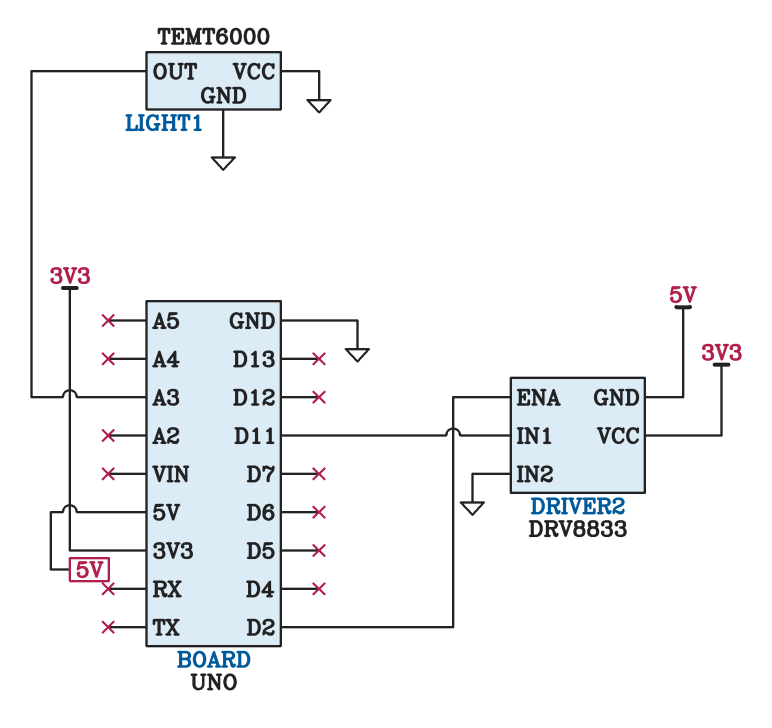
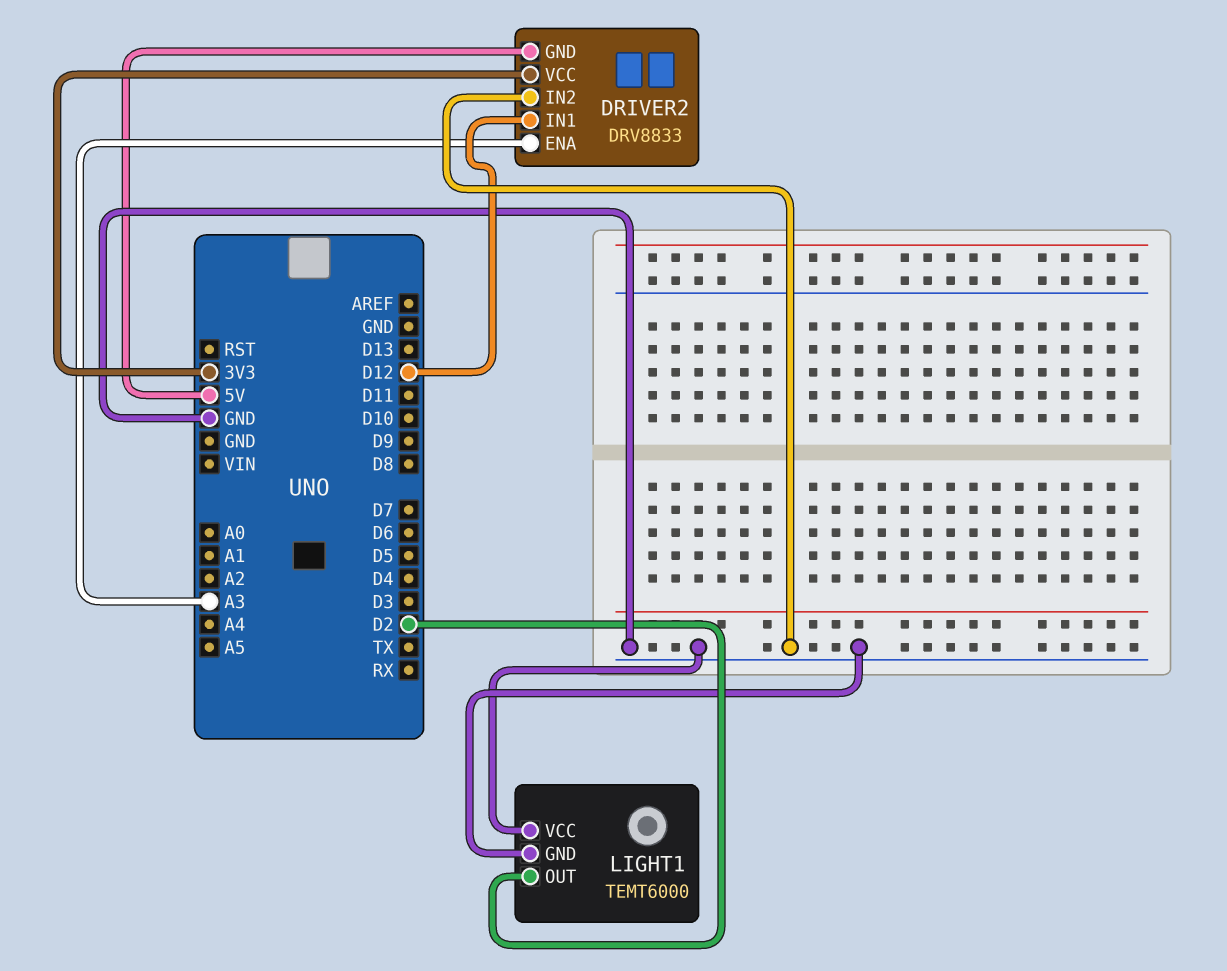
DRIVER2 pin ENA: D2 -> A3
DRIVER2 pin IN1: D11 -> D12
LIGHT1 pin OUT: A3 -> D2

